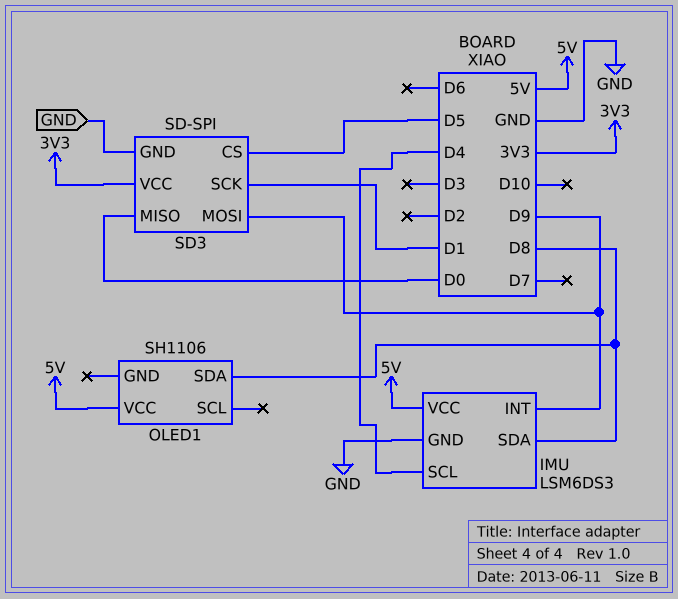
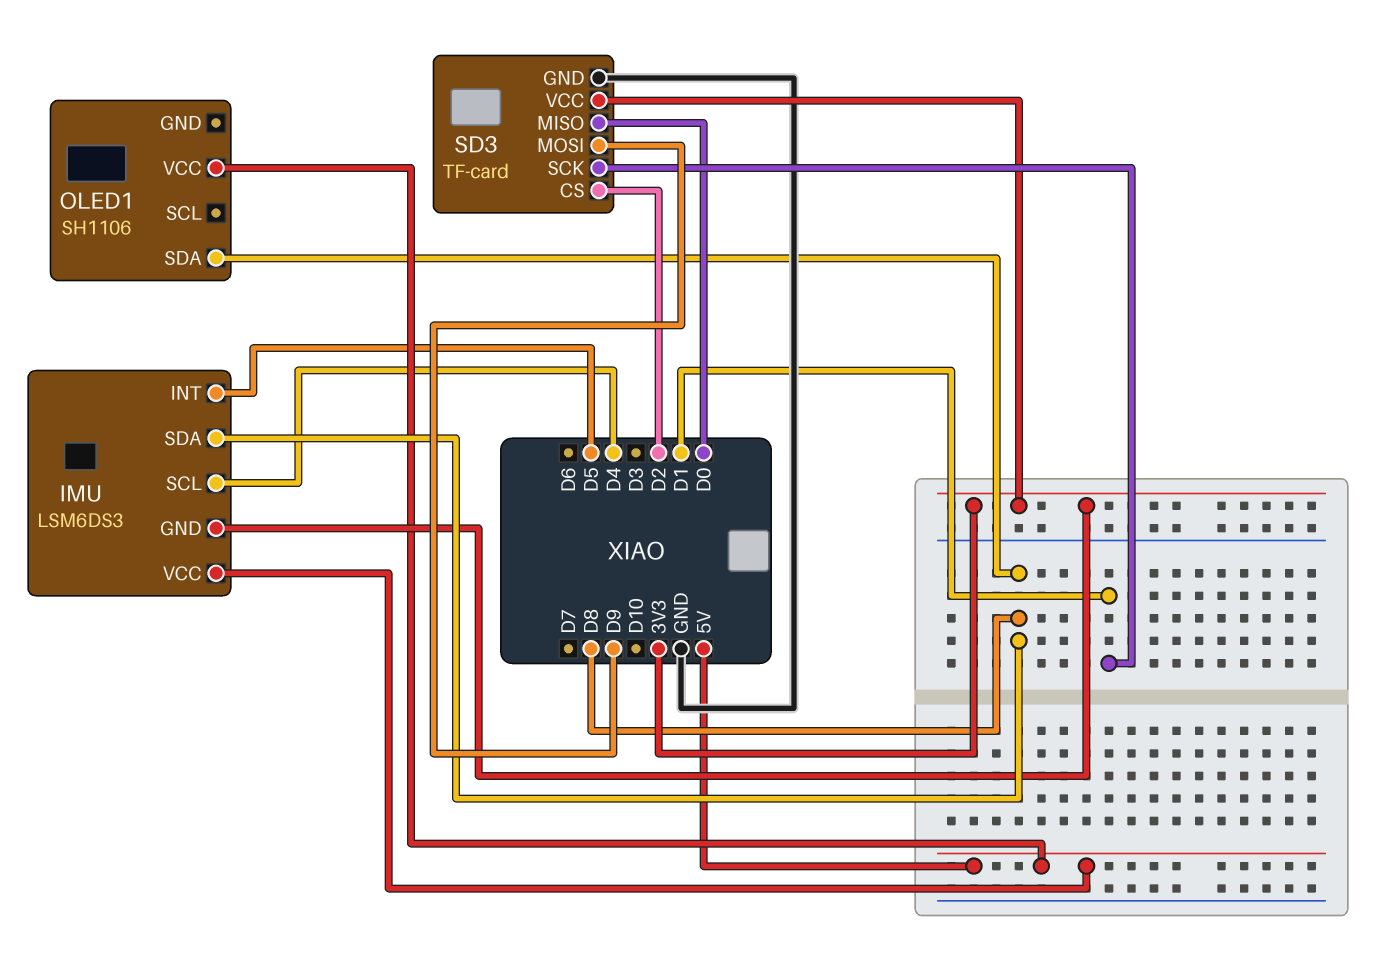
IMU pin GND: GND -> 3V3
IMU pin INT: D9 -> D5
SD3: SD-SPI -> TF-card
SD3 pin CS: D5 -> D2

